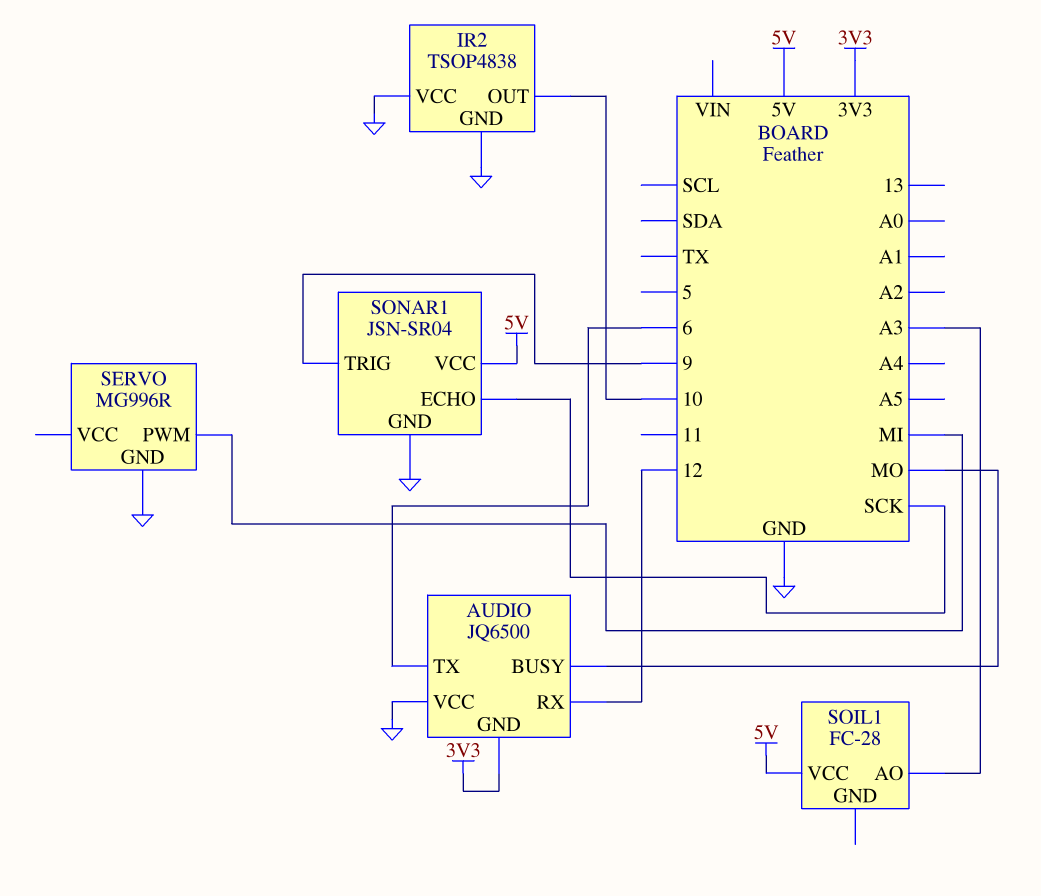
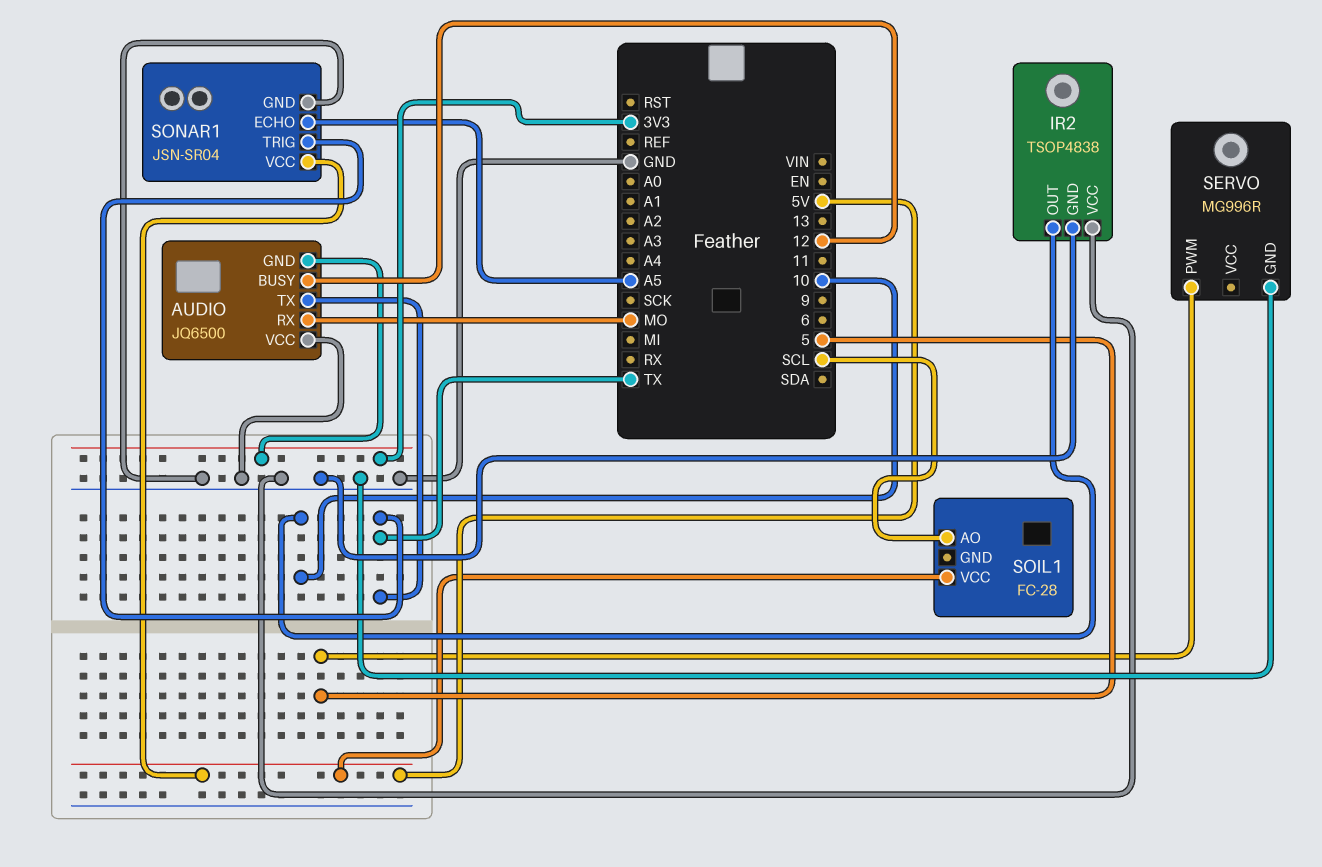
AUDIO pin BUSY: MO -> 12
AUDIO pin RX: 12 -> MO
AUDIO pin TX: 6 -> TX
SERVO pin PWM: MI -> 5
SOIL1 pin AO: A3 -> SCL
SONAR1 pin ECHO: SCK -> A5
SONAR1 pin TRIG: 9 -> TX

